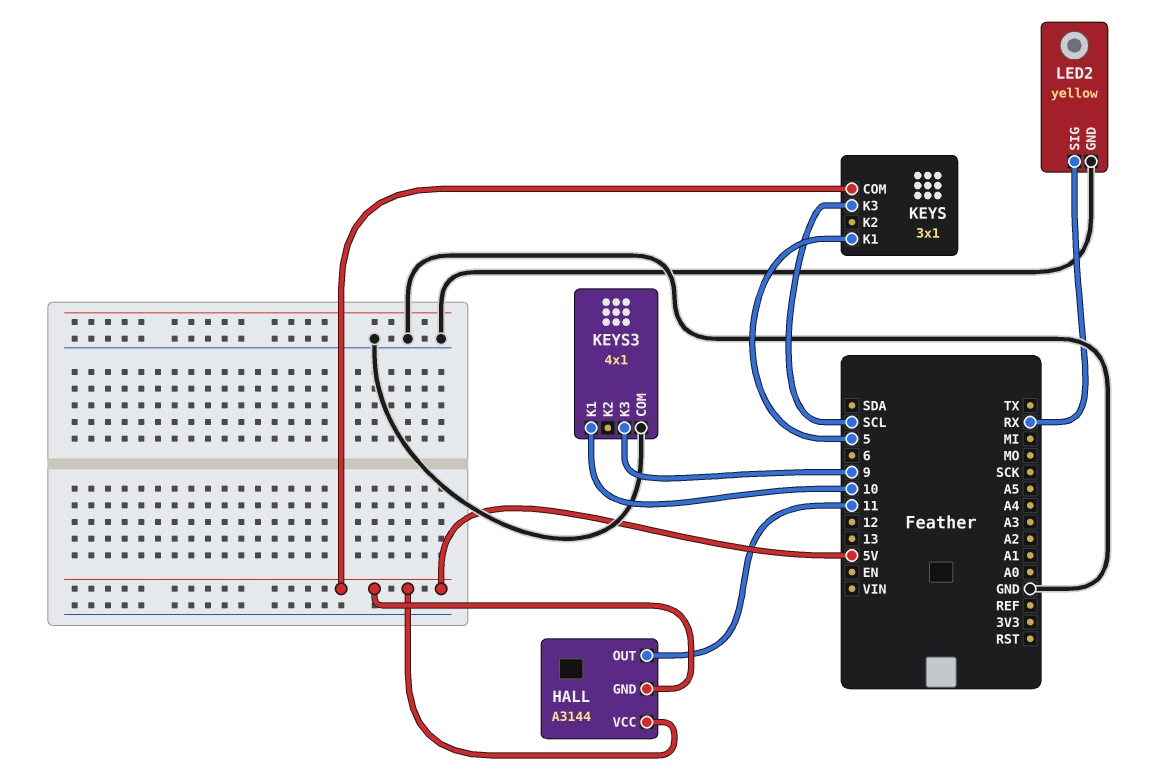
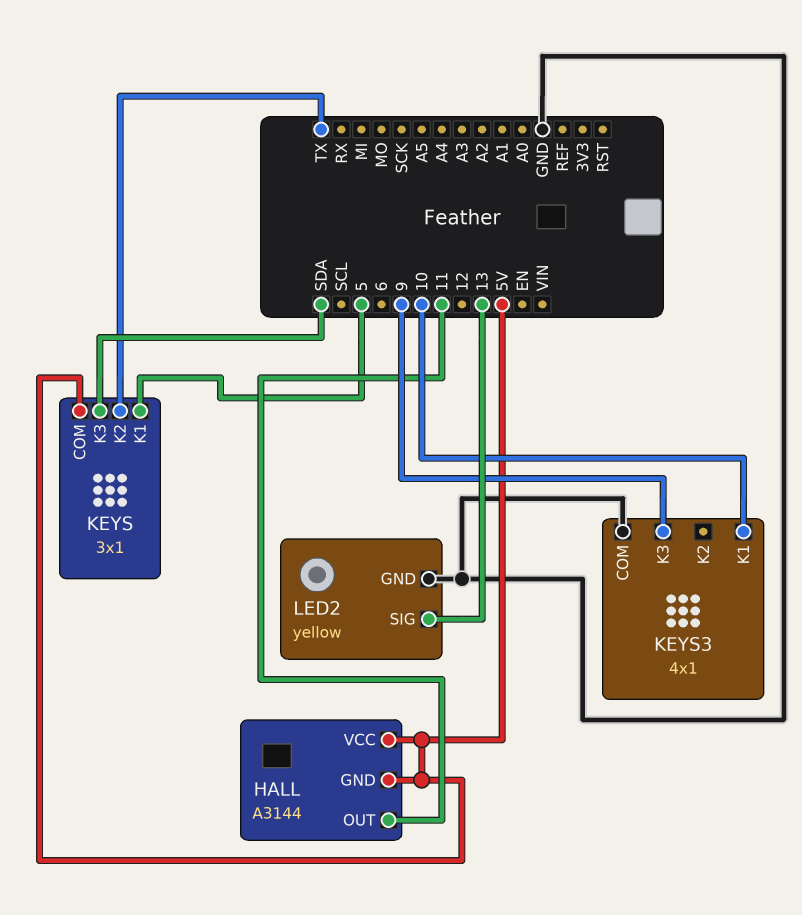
KEYS pin K2: none -> TX
KEYS pin K3: SCL -> SDA
LED2 pin SIG: RX -> 13

